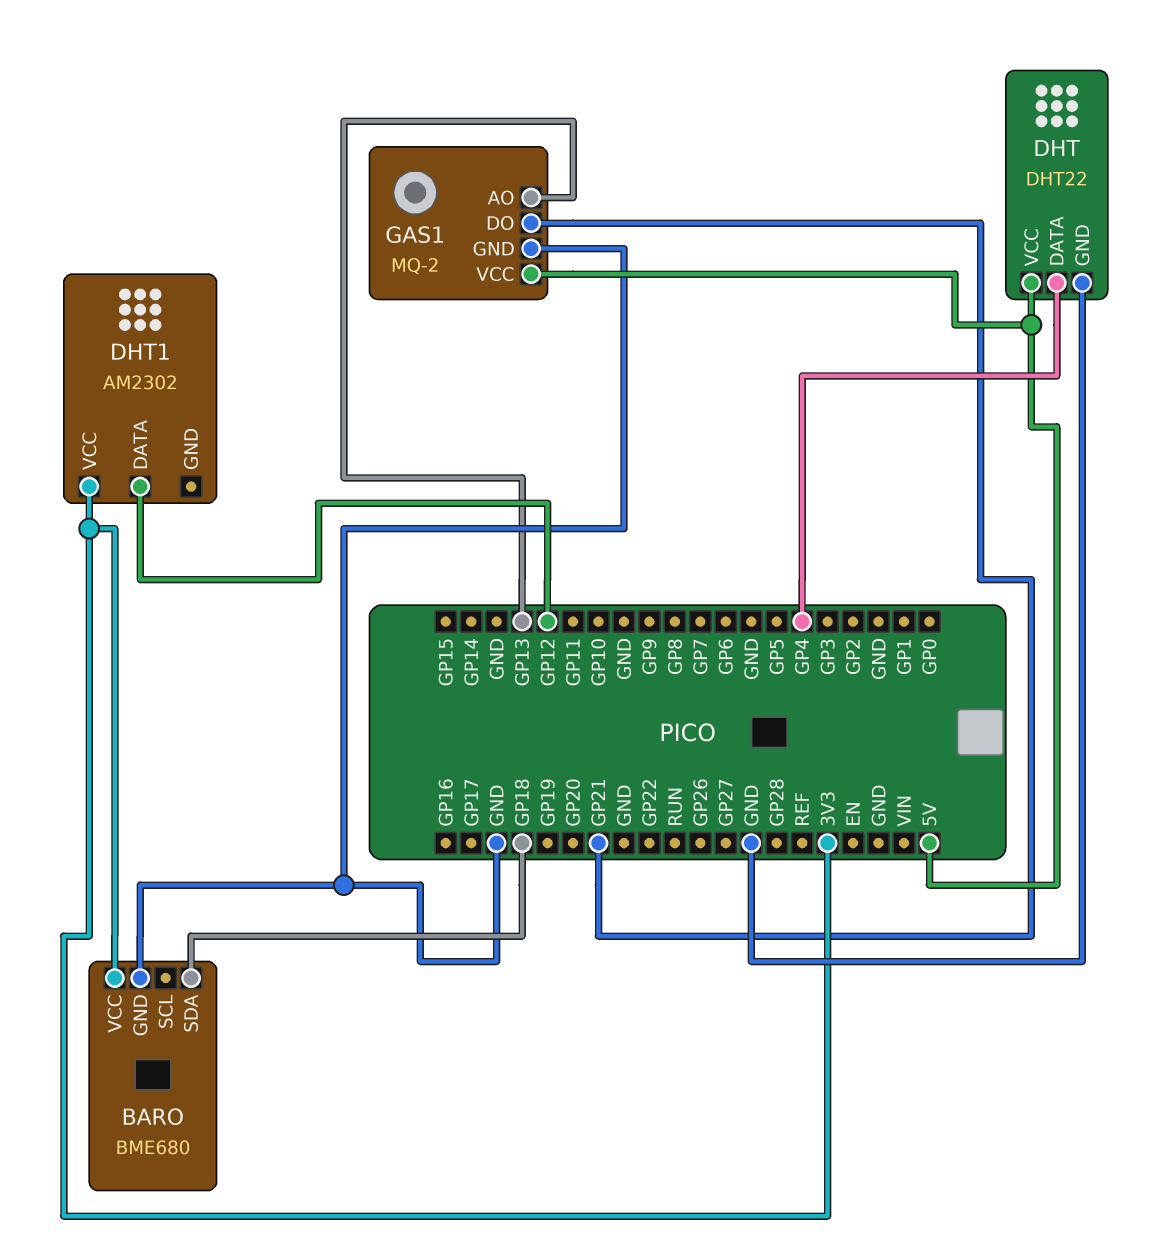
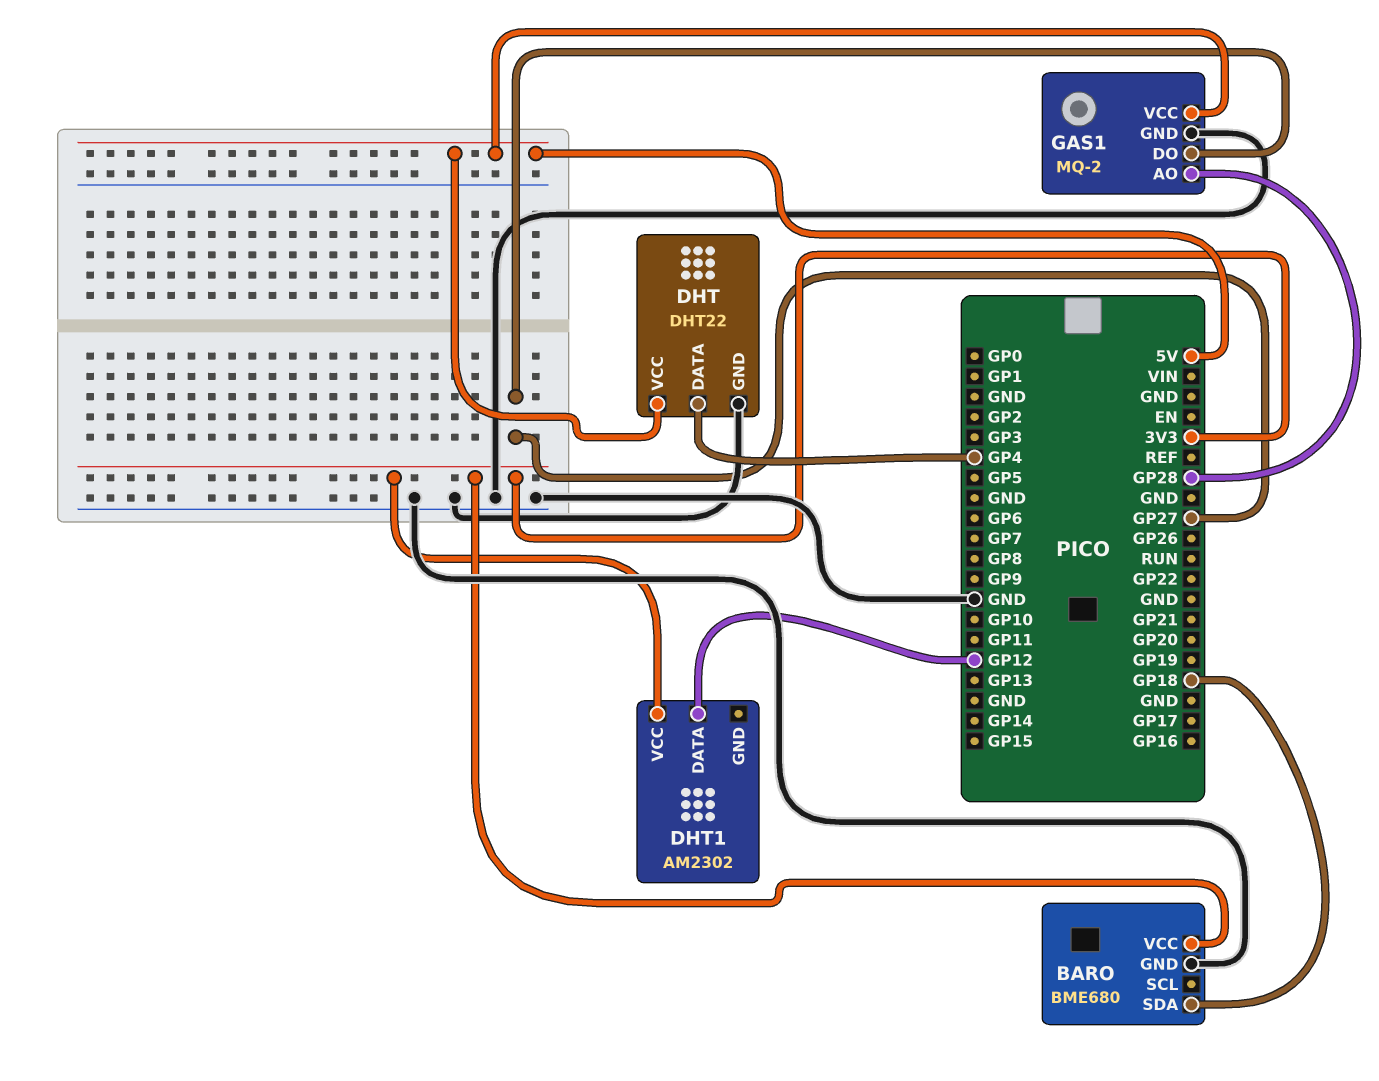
GAS1 pin AO: GP13 -> GP28
GAS1 pin DO: GP21 -> GP27

